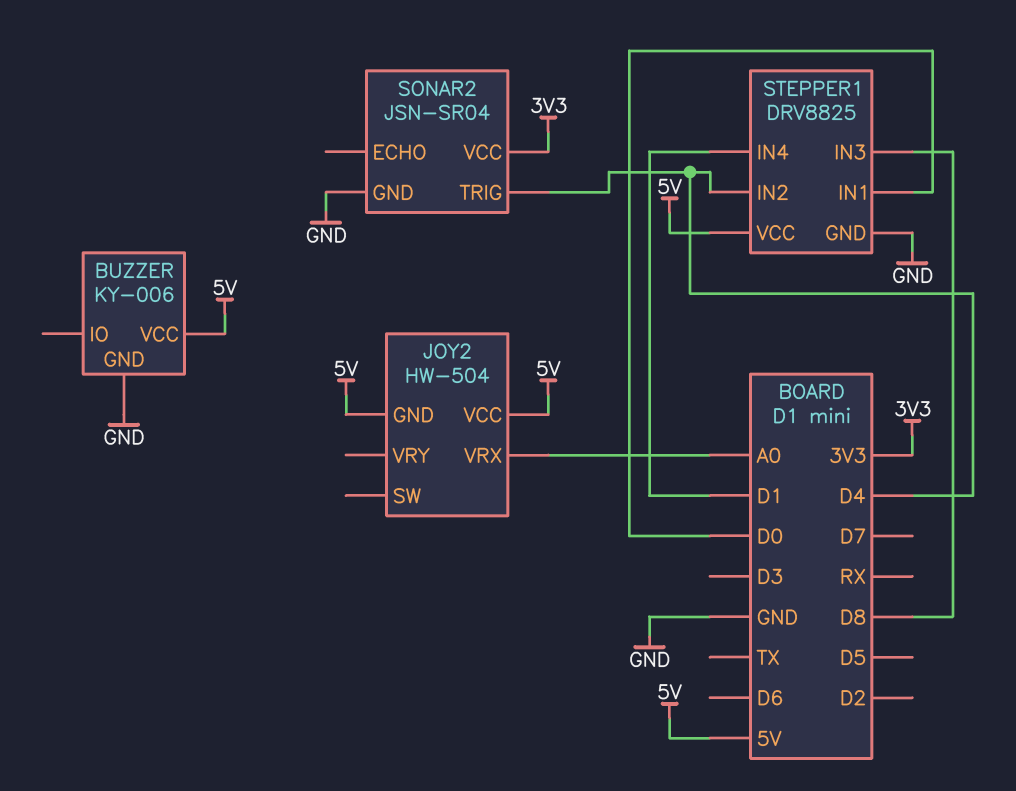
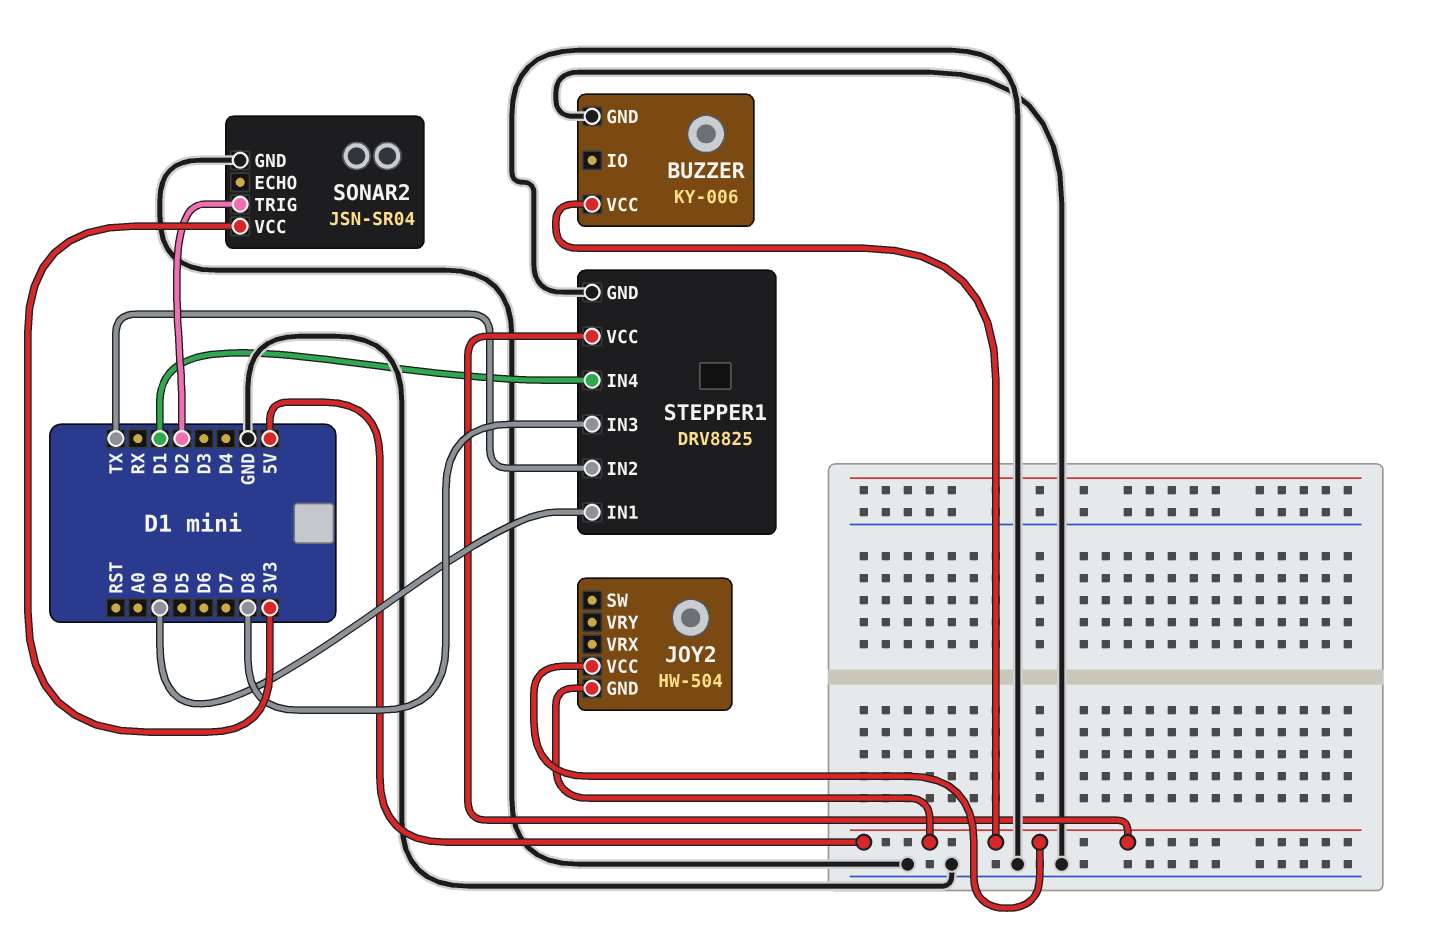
JOY2 pin VRX: A0 -> none
SONAR2 pin TRIG: D4 -> D2
STEPPER1 pin IN2: D4 -> TX

